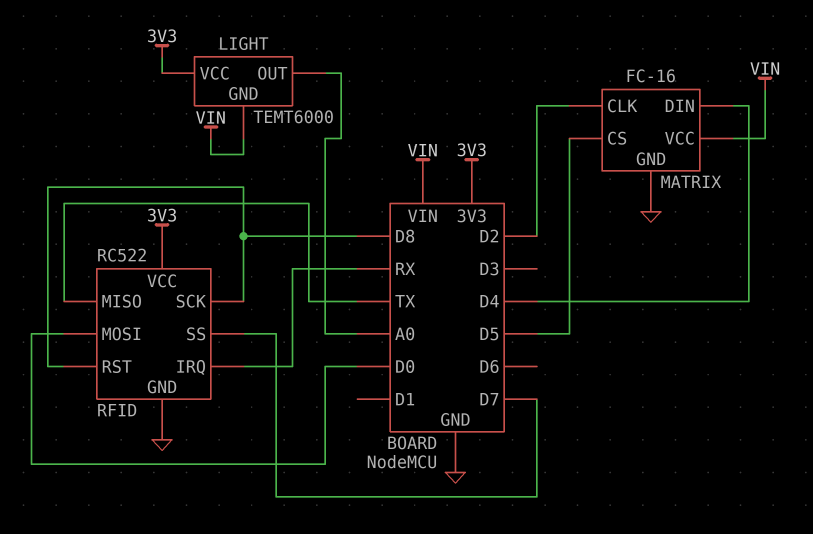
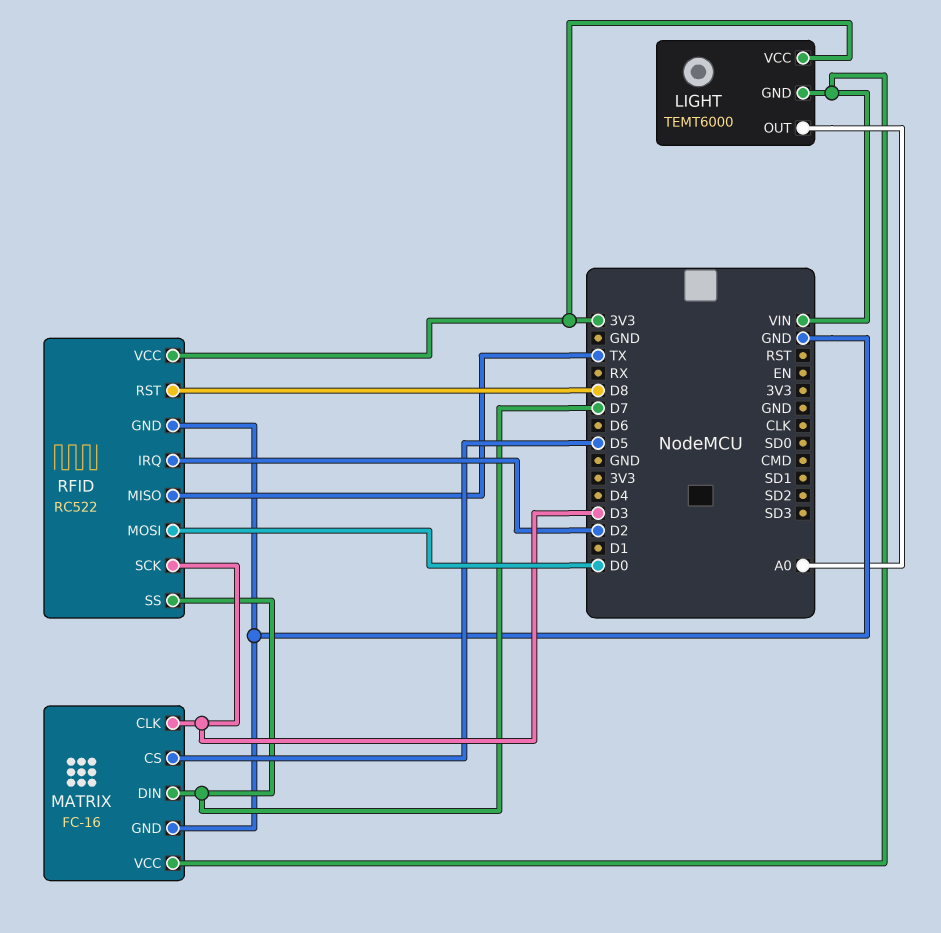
MATRIX pin CLK: D2 -> D3
MATRIX pin DIN: D4 -> D7
RFID pin IRQ: RX -> D2
RFID pin SCK: D8 -> D3

